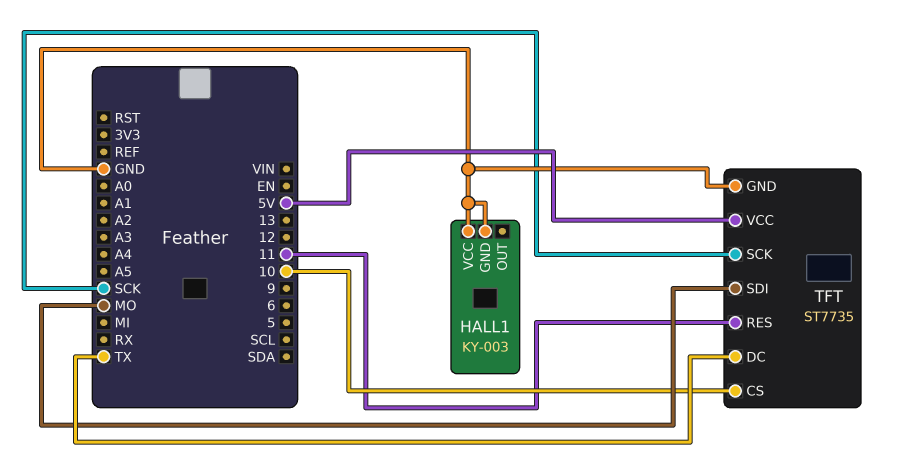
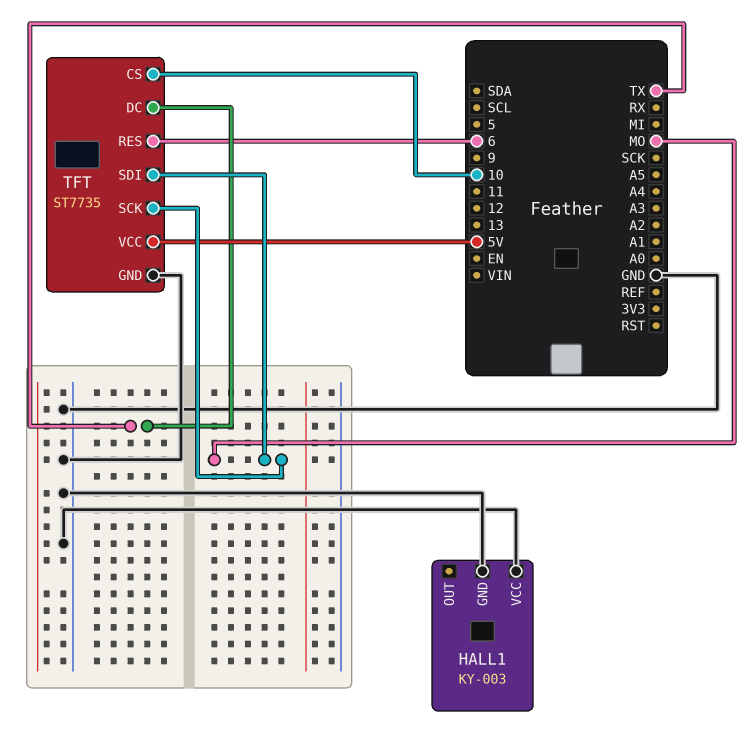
TFT pin RES: 11 -> 6
TFT pin SCK: SCK -> MO

